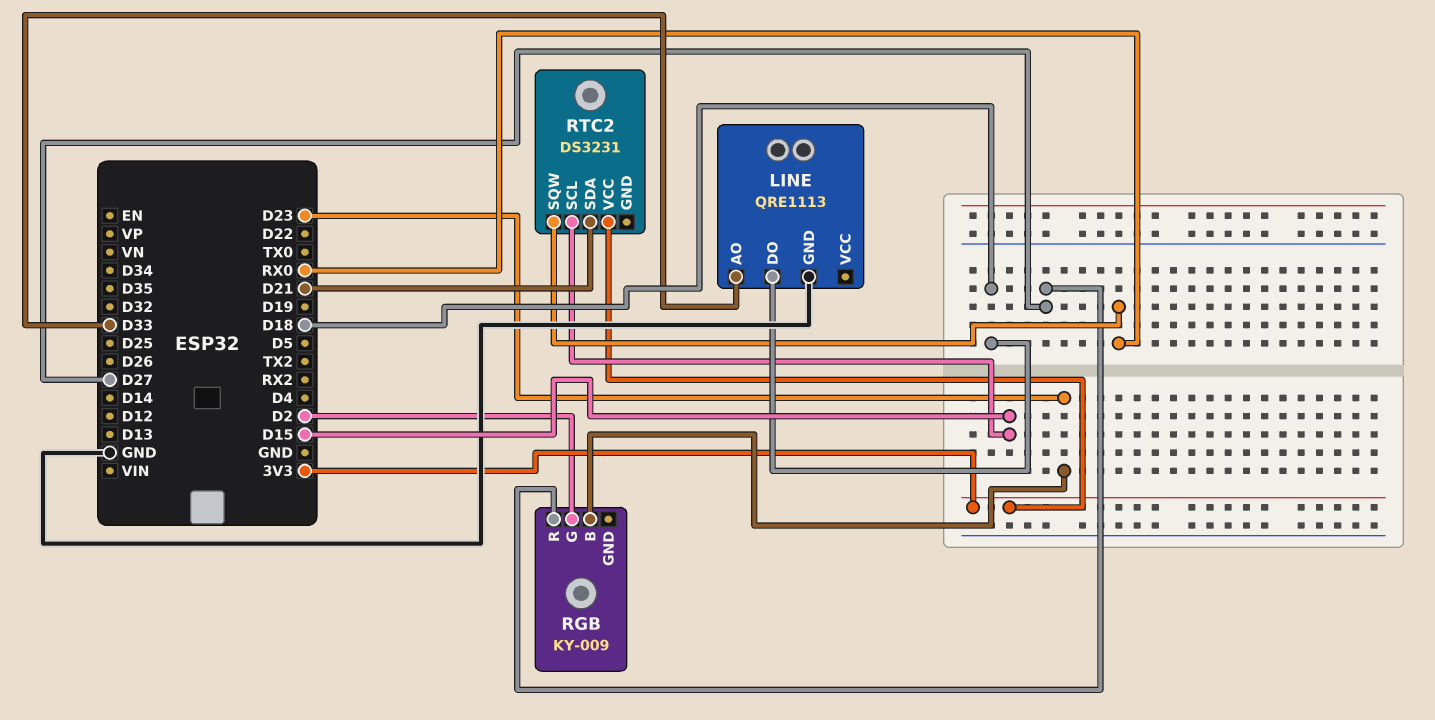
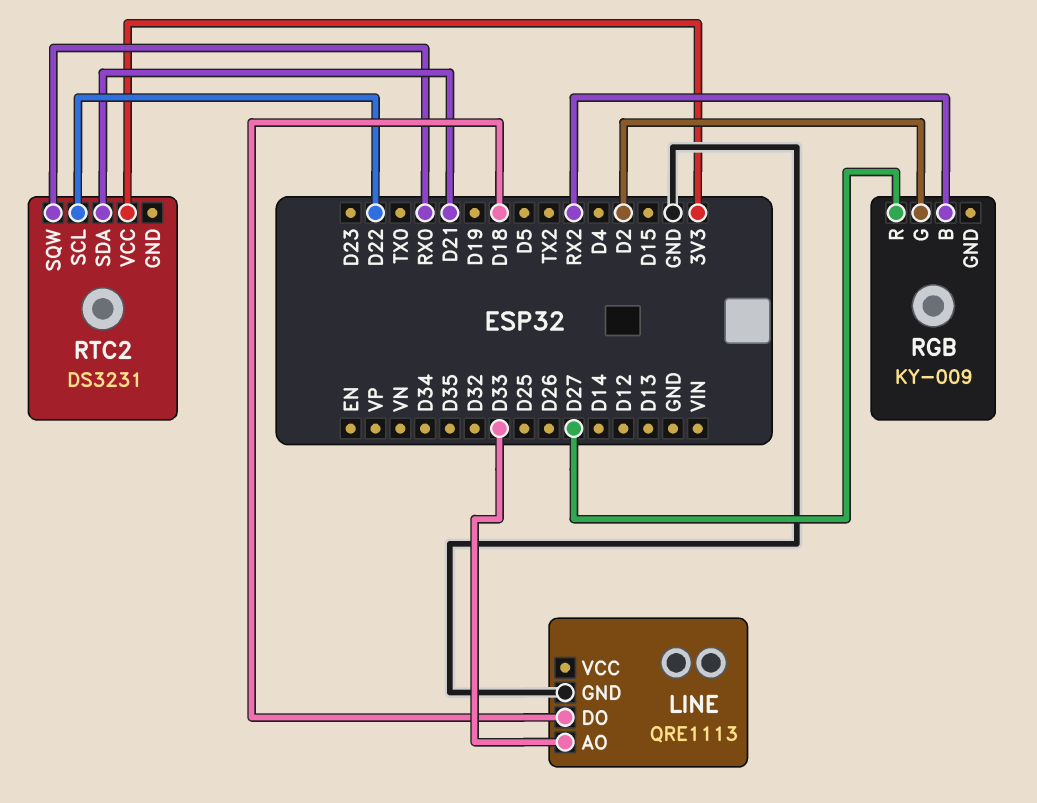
RGB pin B: D23 -> RX2
RTC2 pin SCL: D15 -> D22

